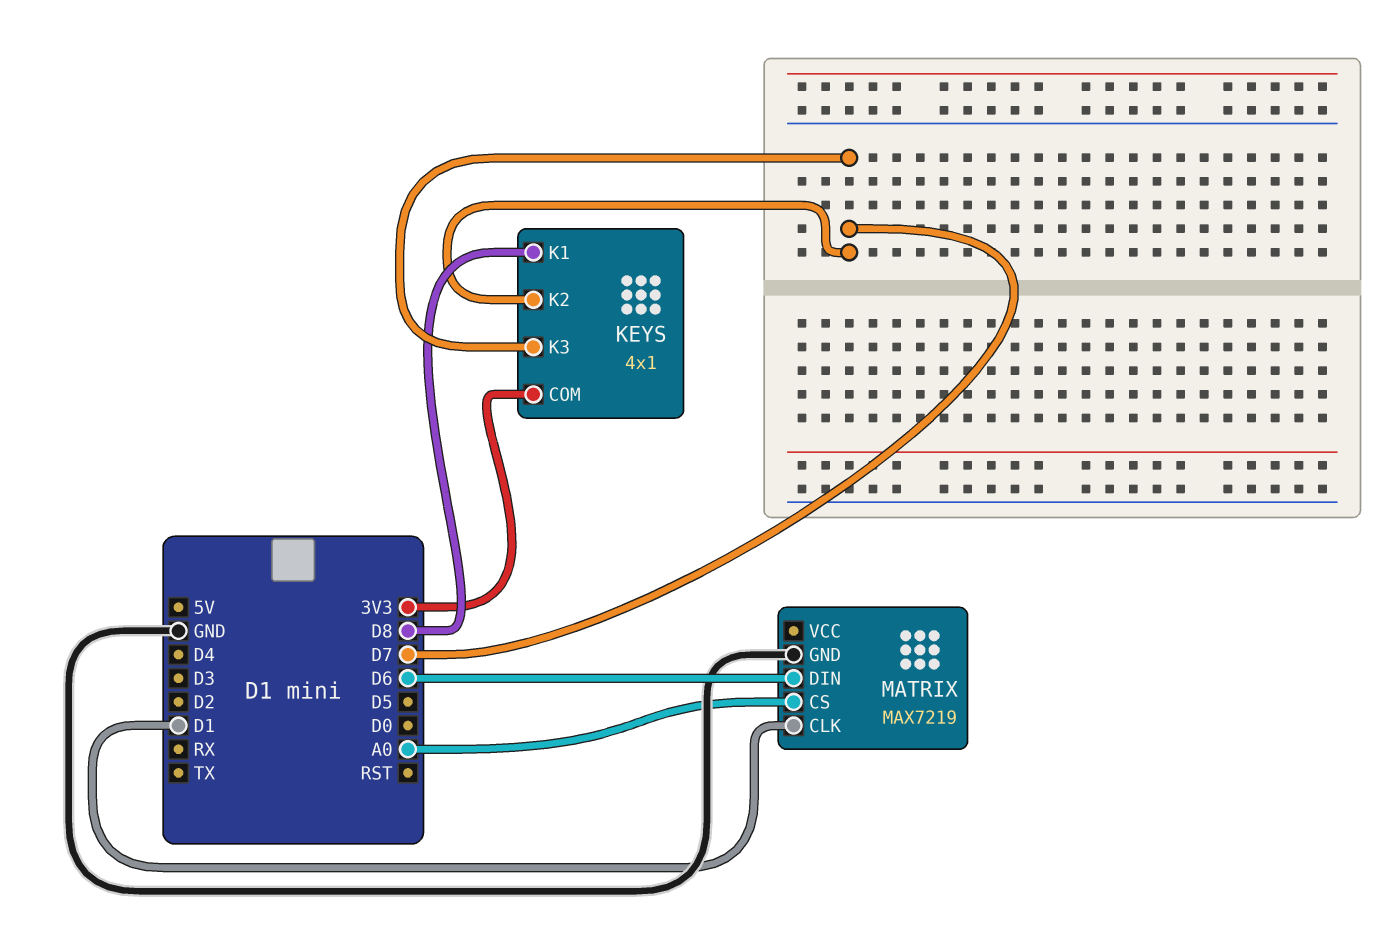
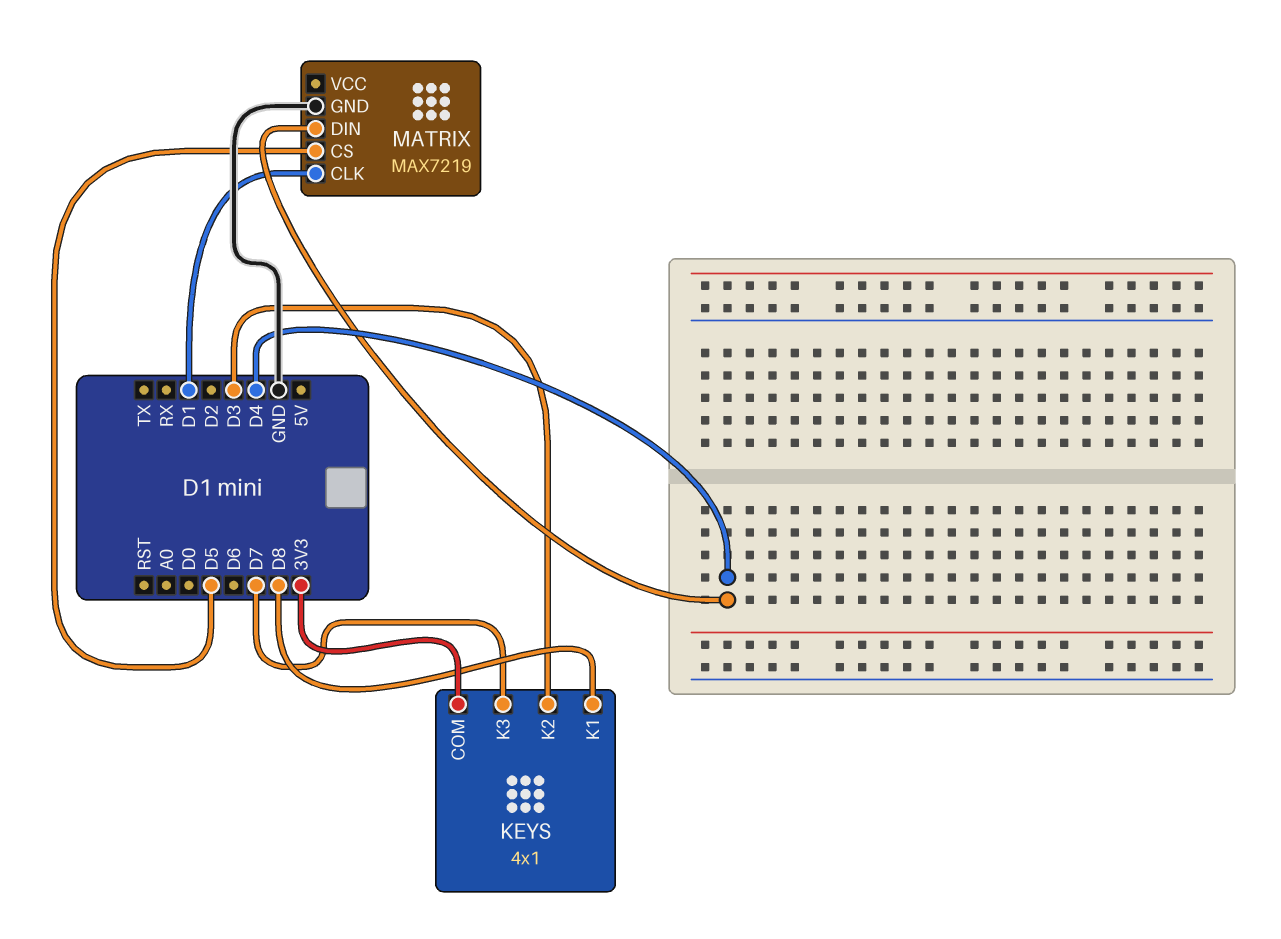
KEYS pin K2: D7 -> D3
MATRIX pin CS: A0 -> D5
MATRIX pin DIN: D6 -> D4

